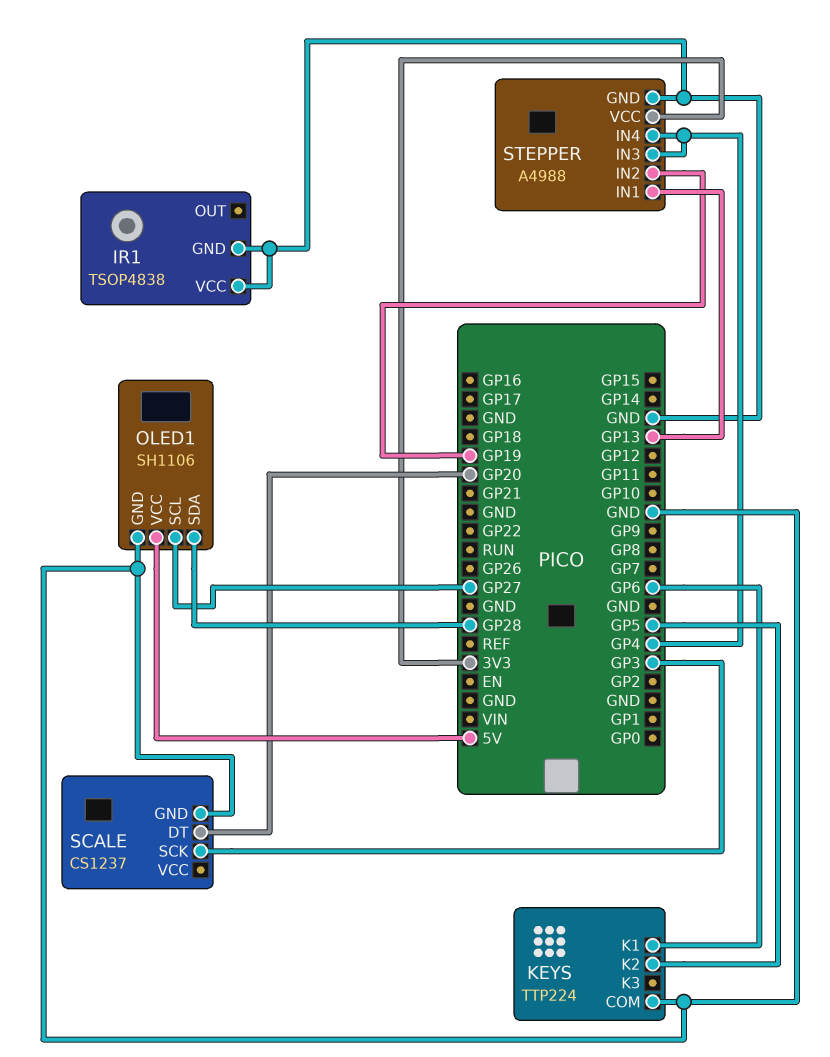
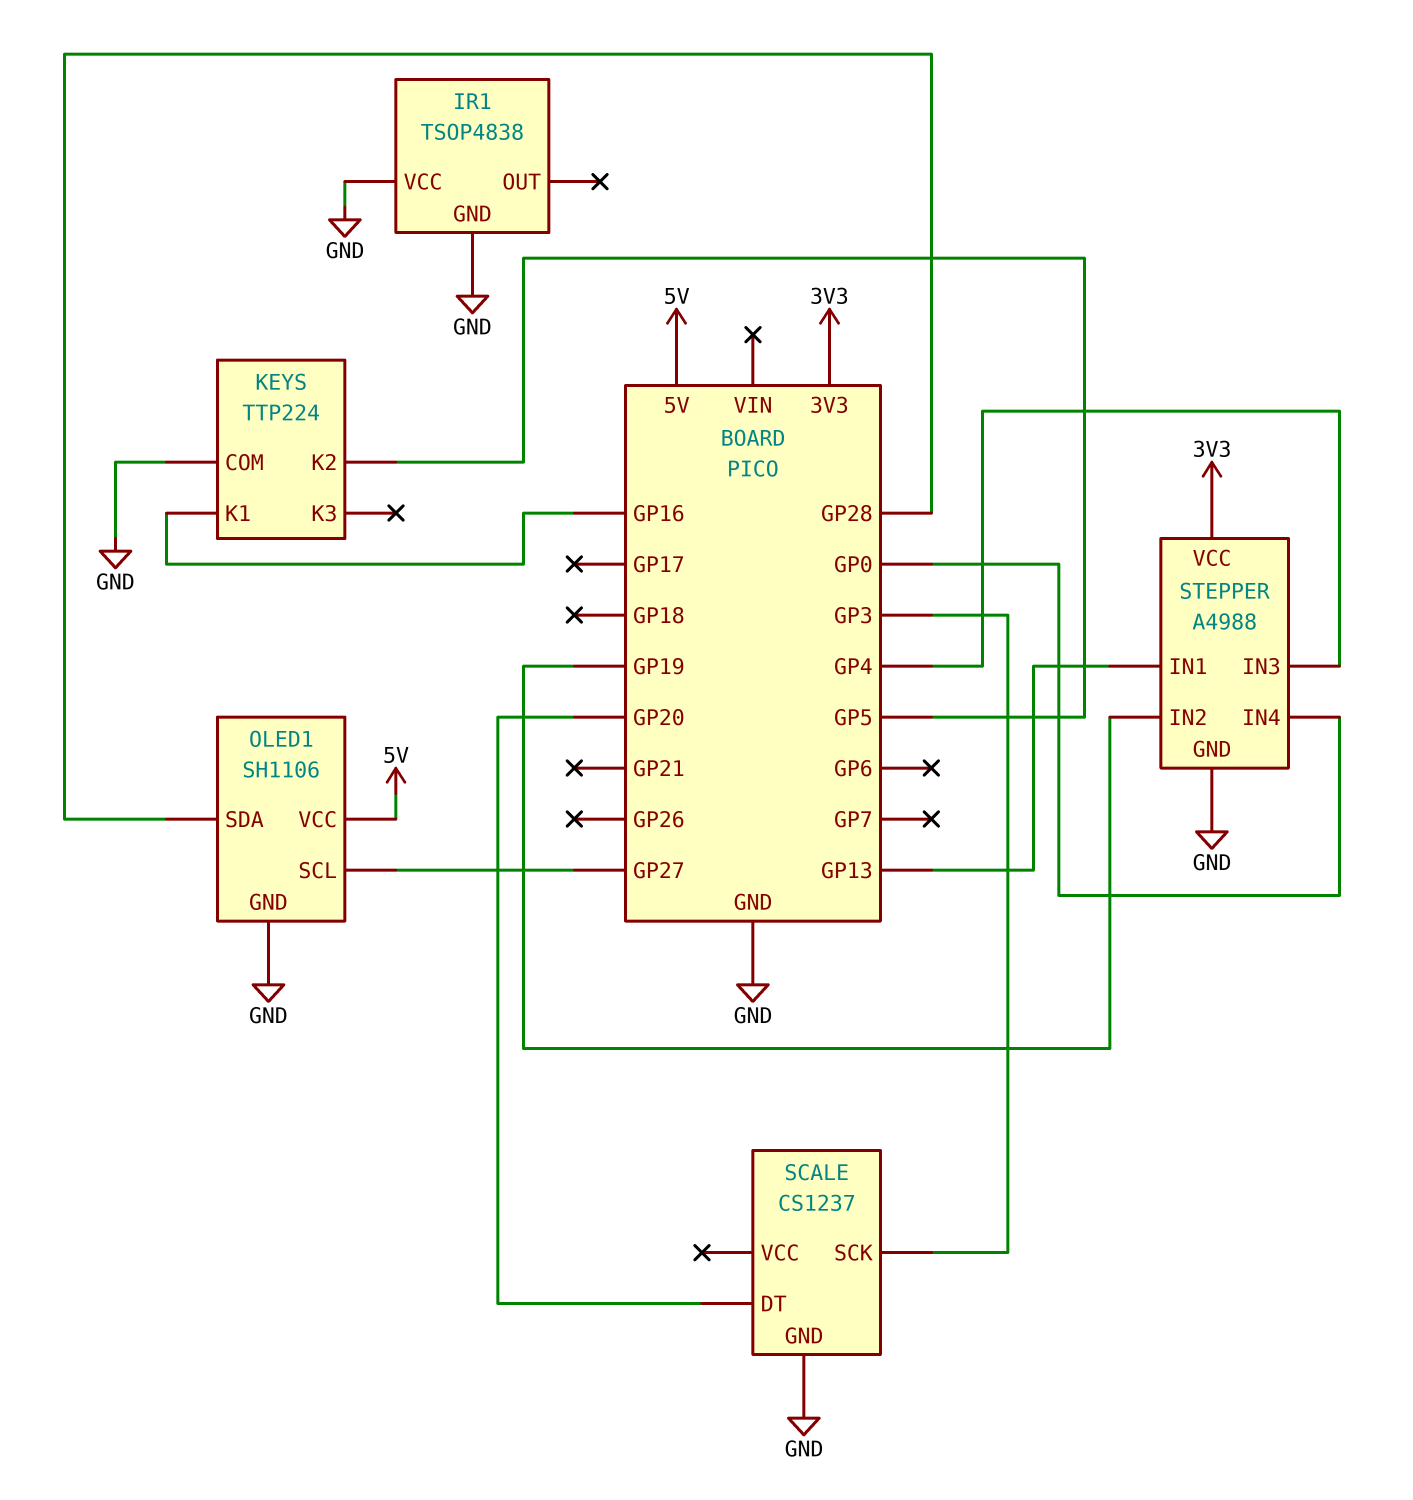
KEYS pin K1: GP6 -> GP16
STEPPER pin IN4: GP4 -> GP0

